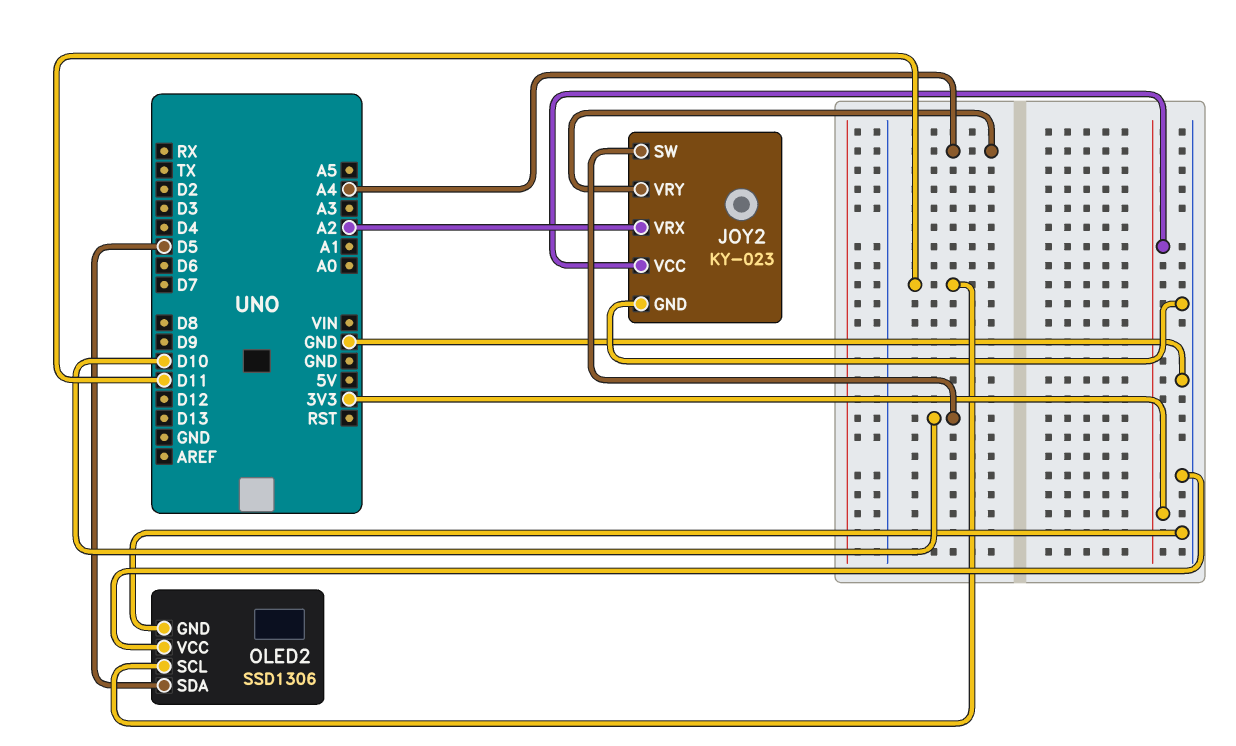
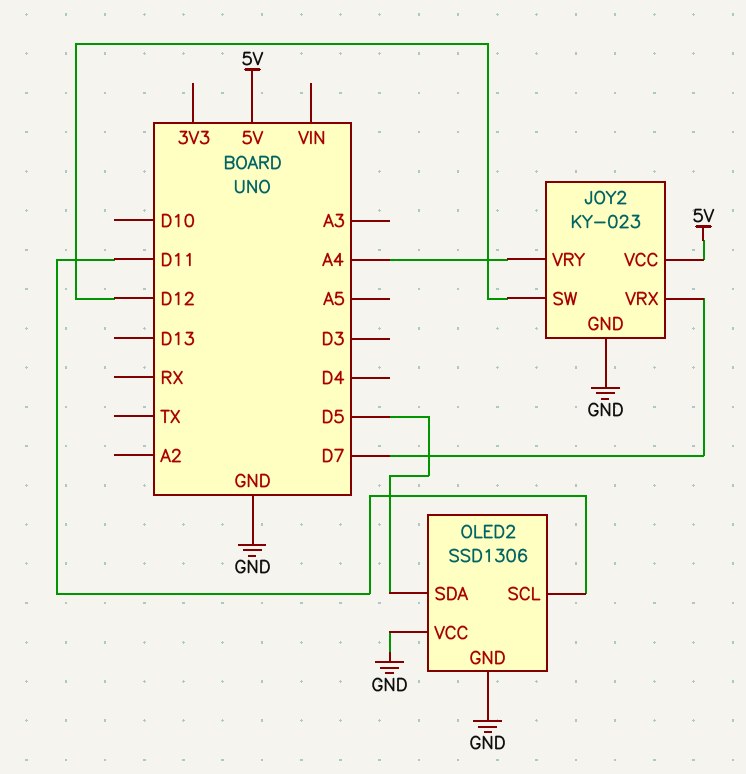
JOY2 pin SW: D10 -> D12
JOY2 pin VCC: 3V3 -> 5V
JOY2 pin VRX: A2 -> D7

